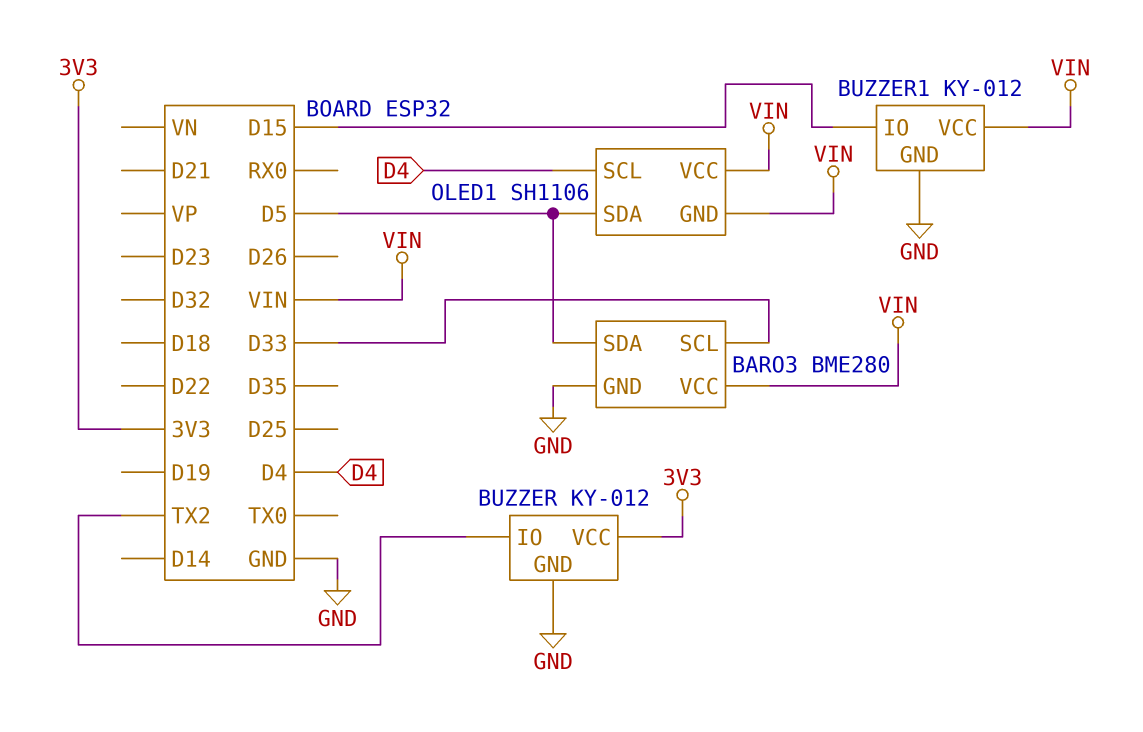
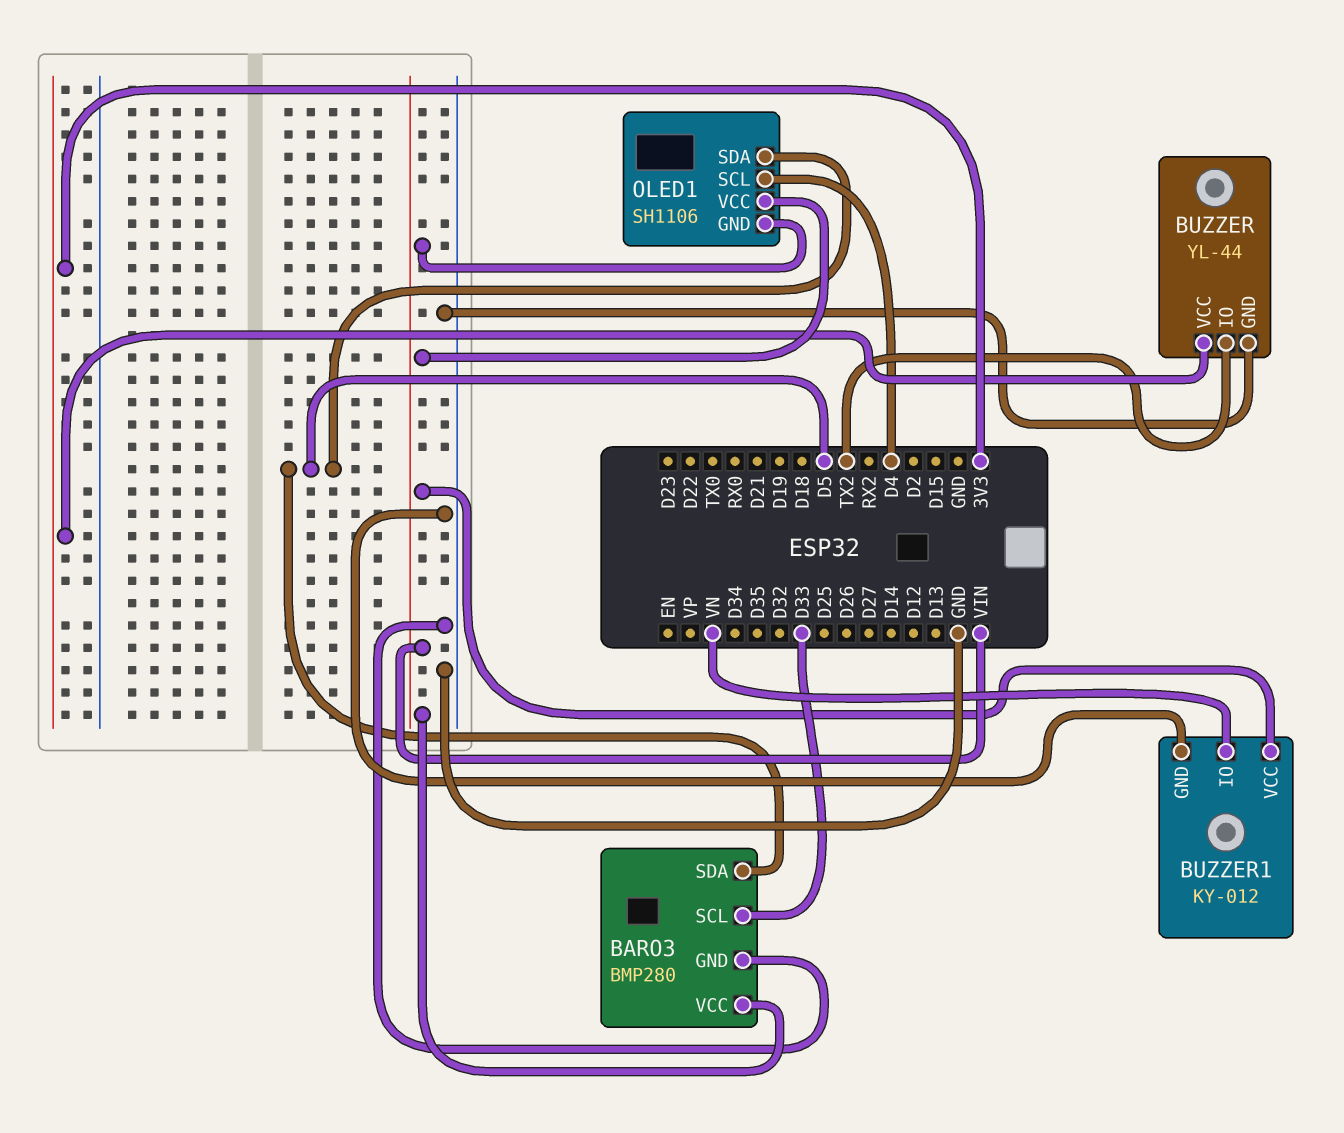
BARO3: BME280 -> BMP280
BUZZER: KY-012 -> YL-44
BUZZER1 pin IO: D15 -> VN

